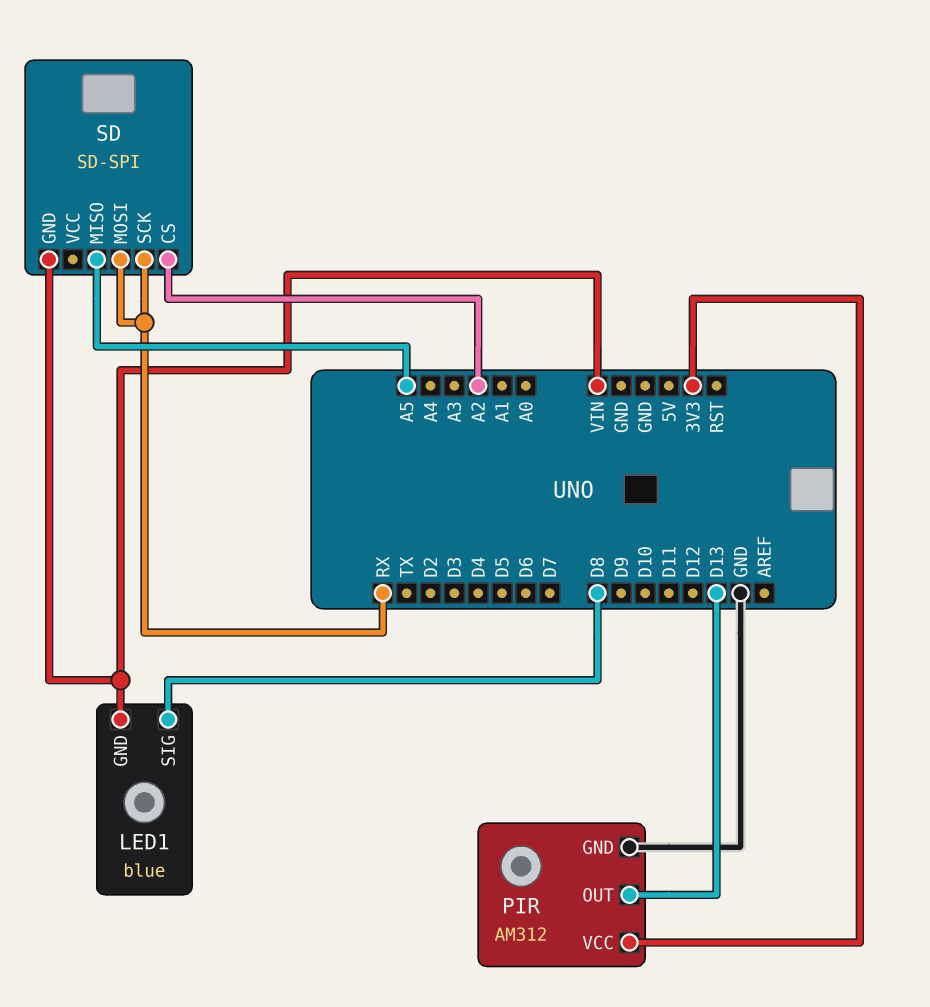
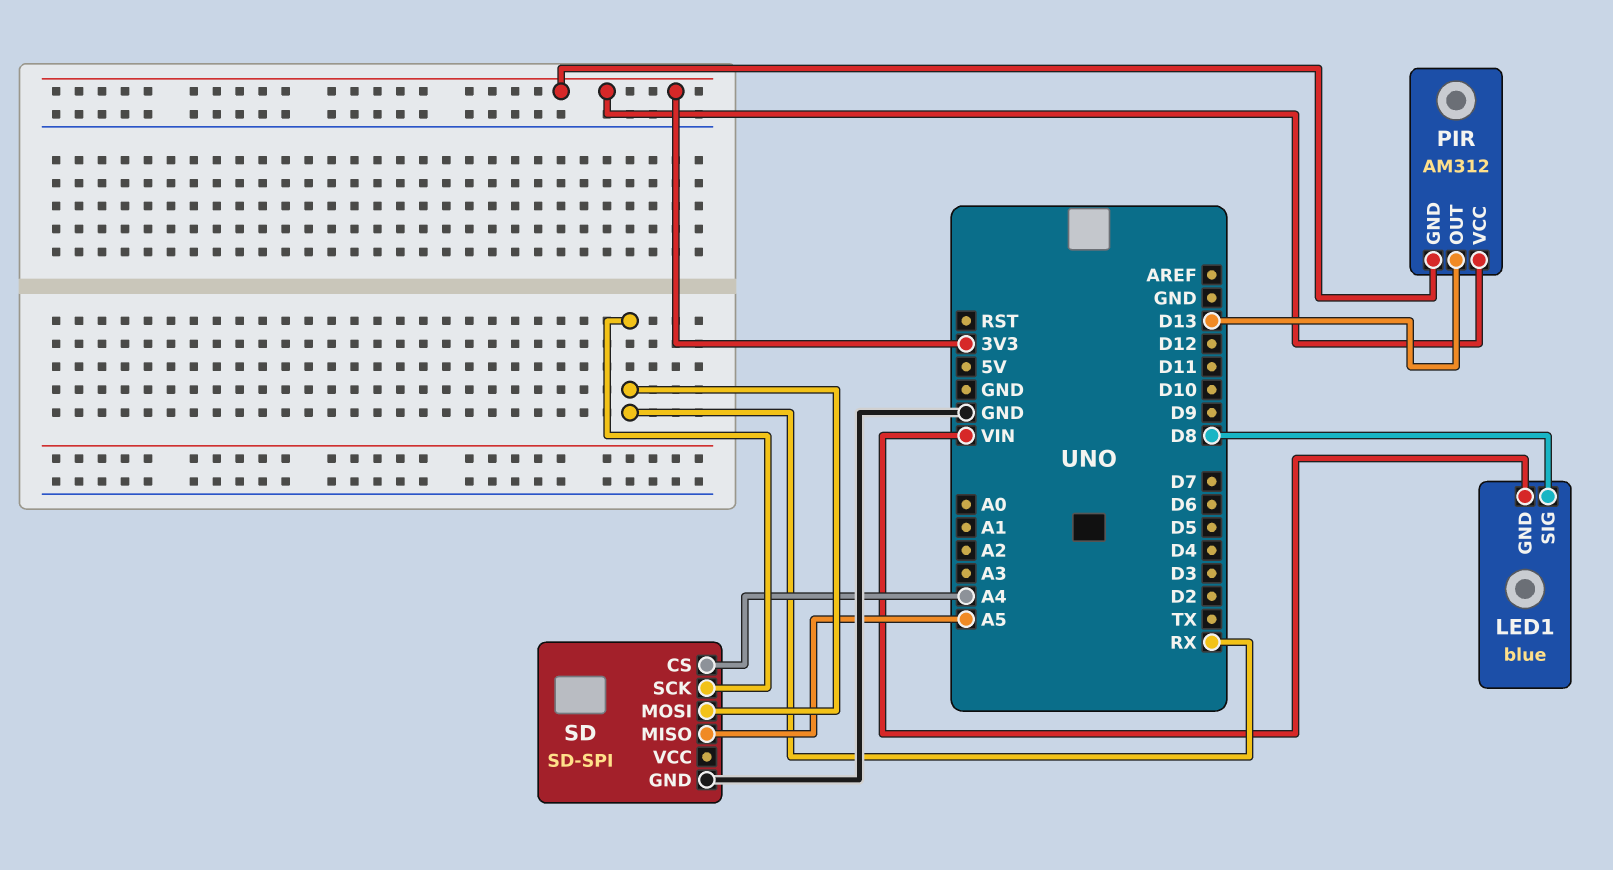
PIR pin GND: GND -> 3V3
SD pin CS: A2 -> A4
SD pin GND: VIN -> GND

